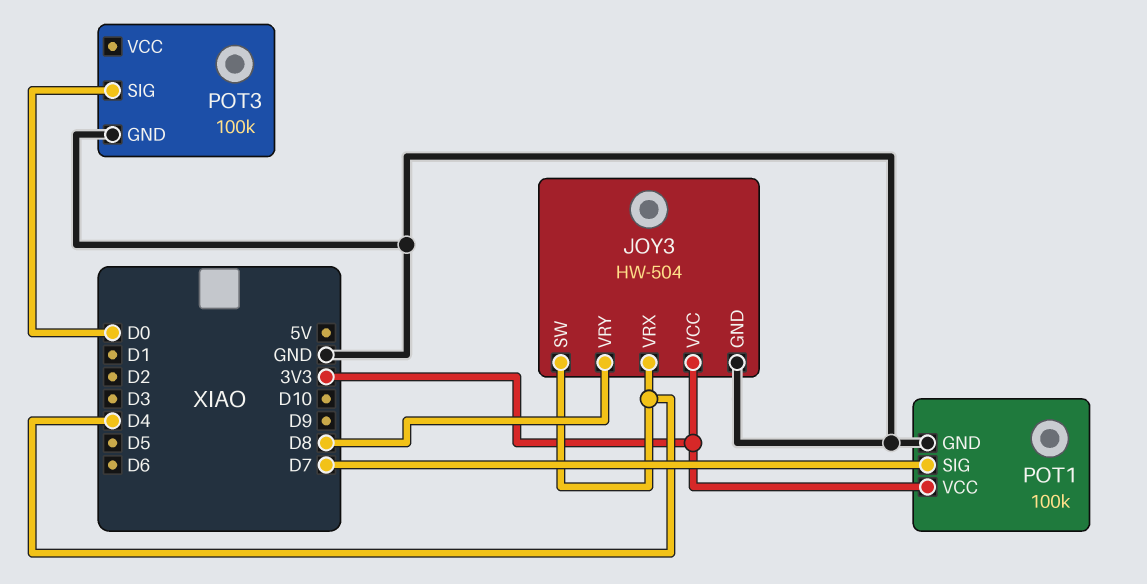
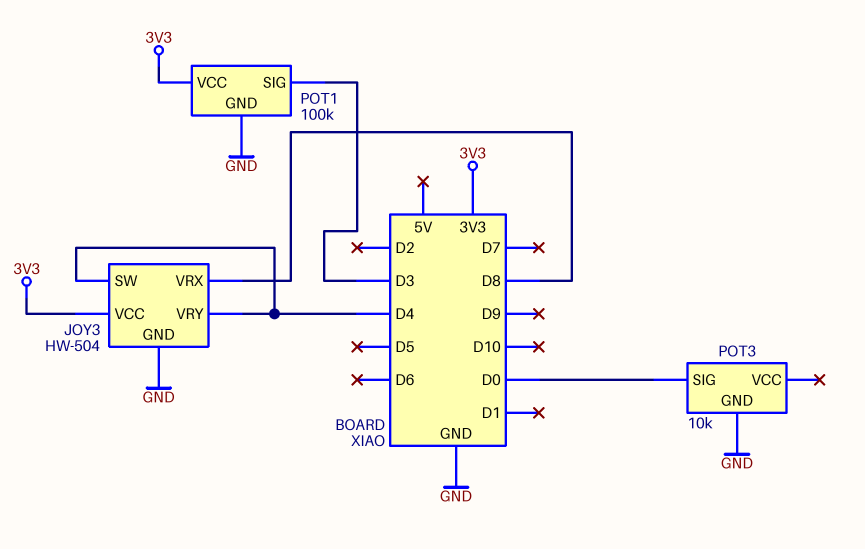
JOY3 pin VRX: D4 -> D8
JOY3 pin VRY: D8 -> D4
POT1 pin SIG: D7 -> D3
POT3: 100k -> 10k

